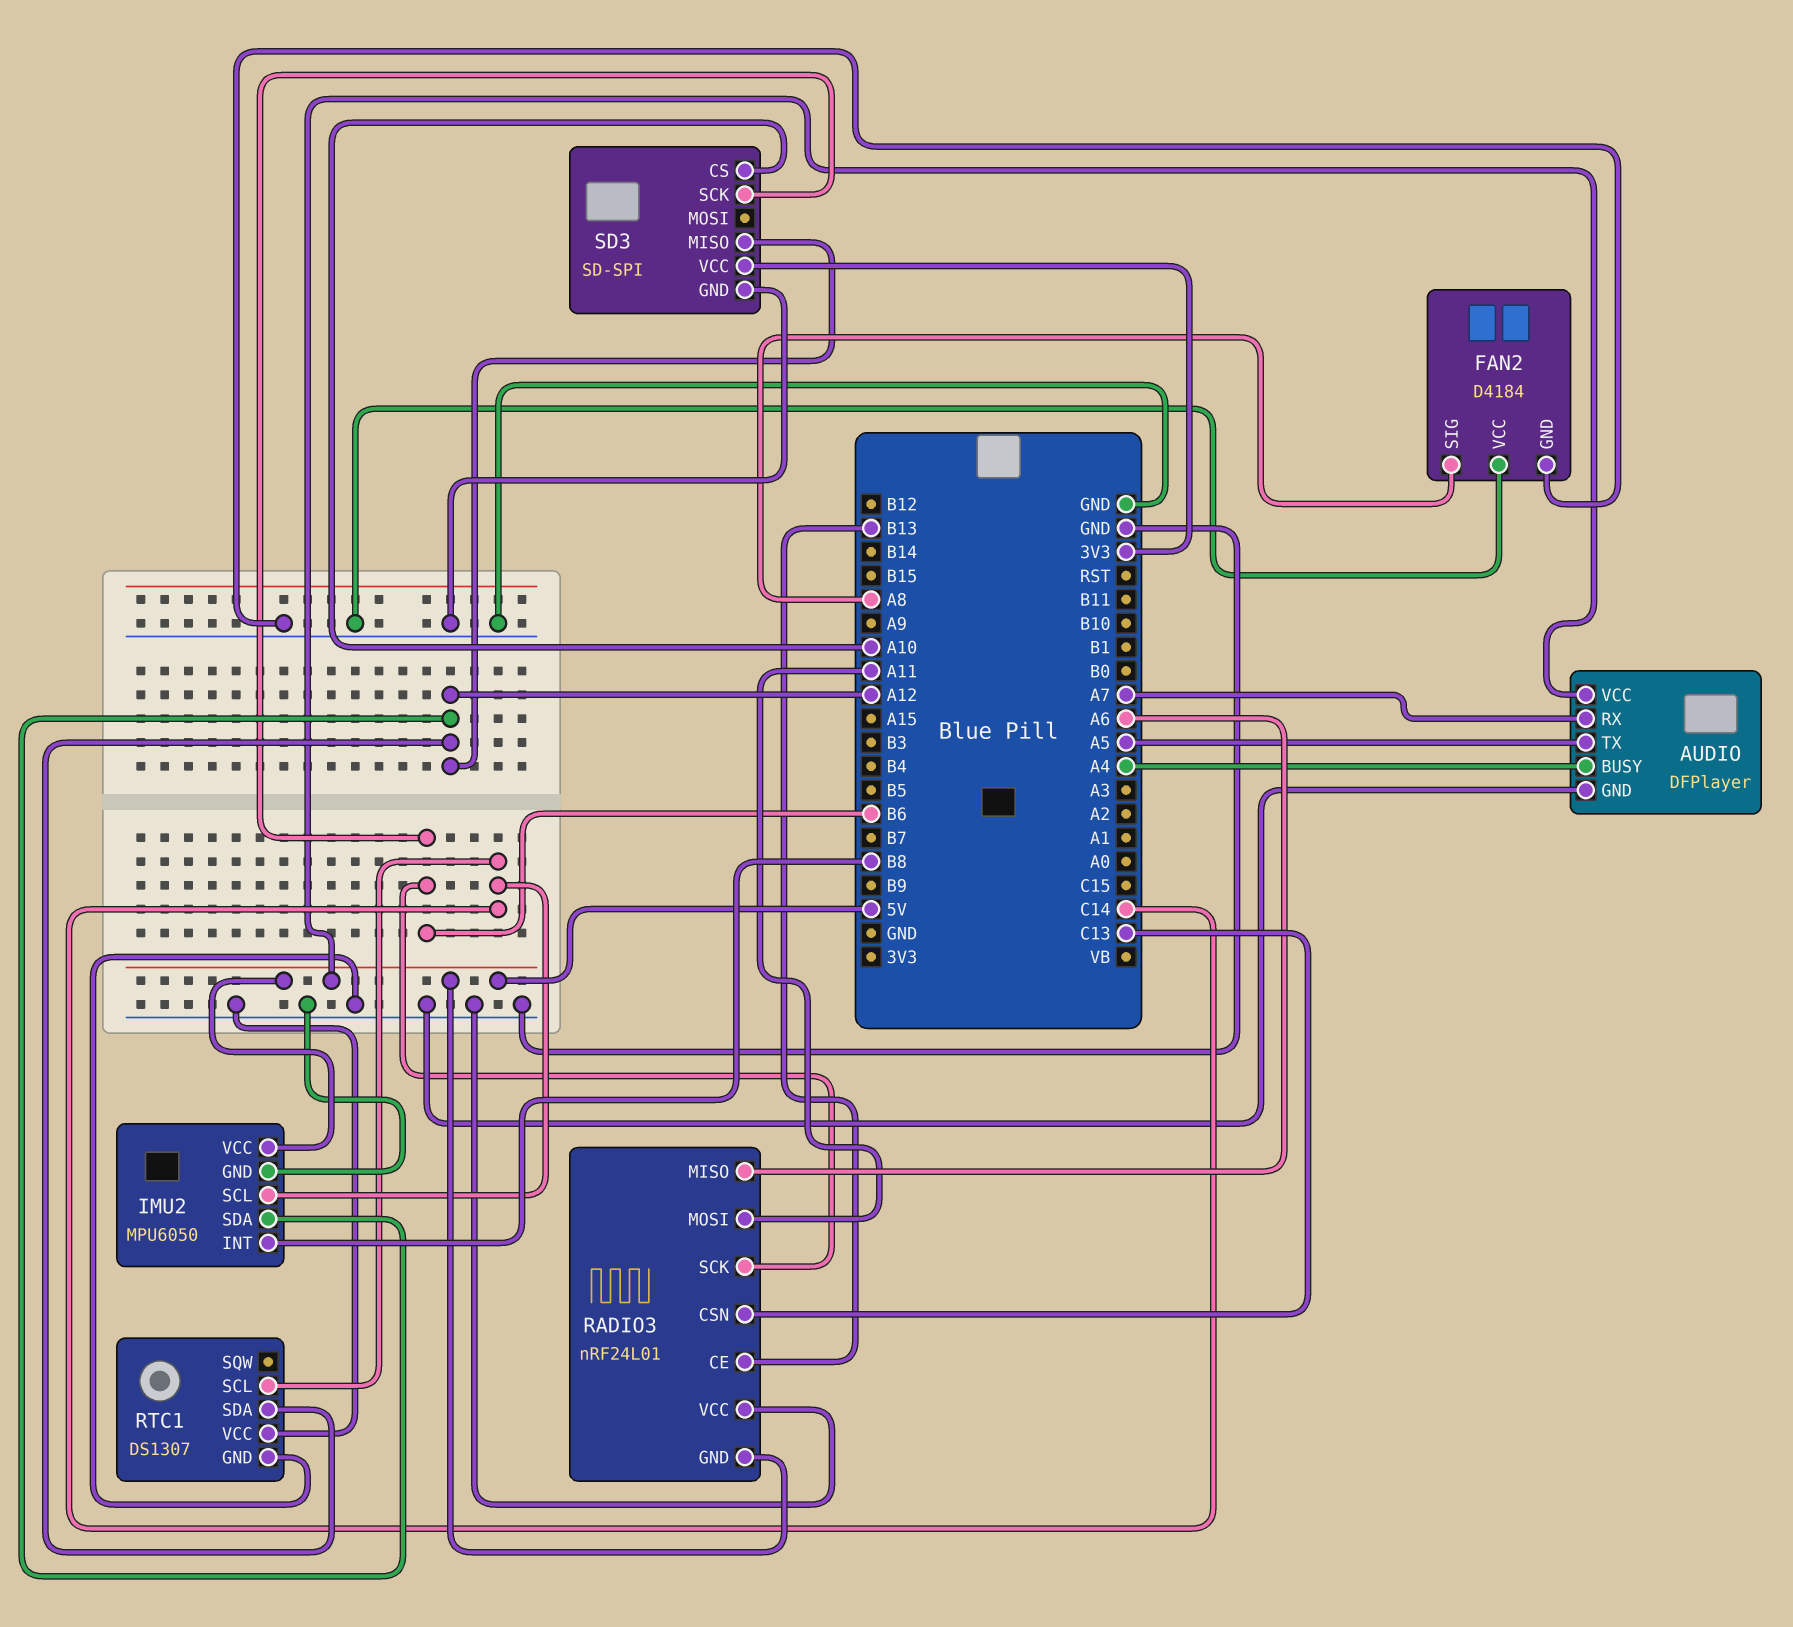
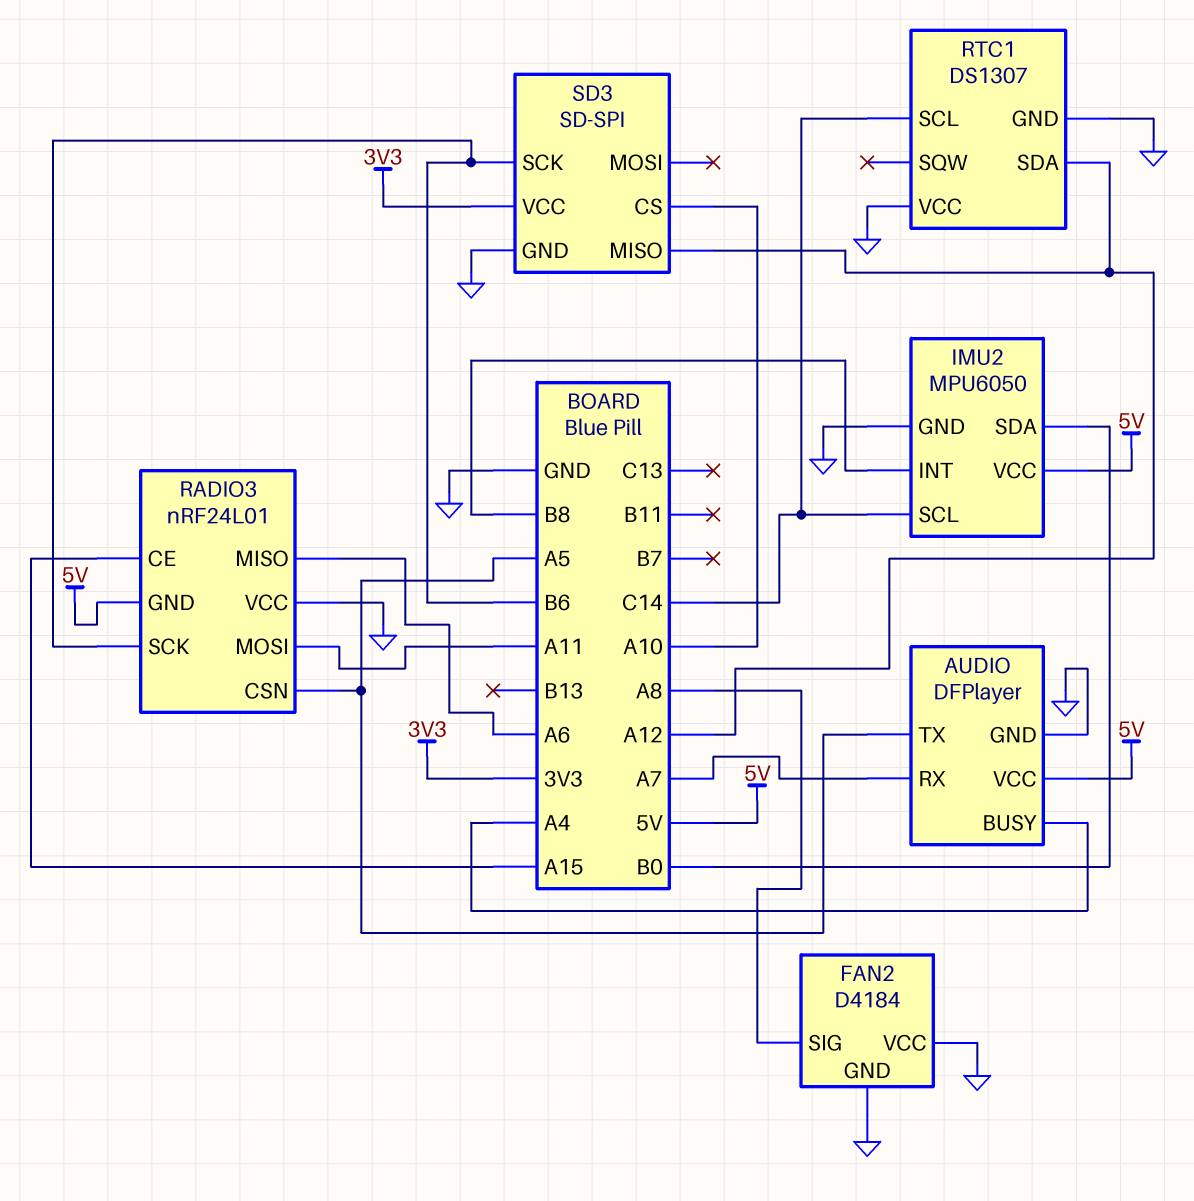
IMU2 pin SDA: A12 -> B0
RADIO3 pin CE: B13 -> A15
RADIO3 pin CSN: C13 -> A5

